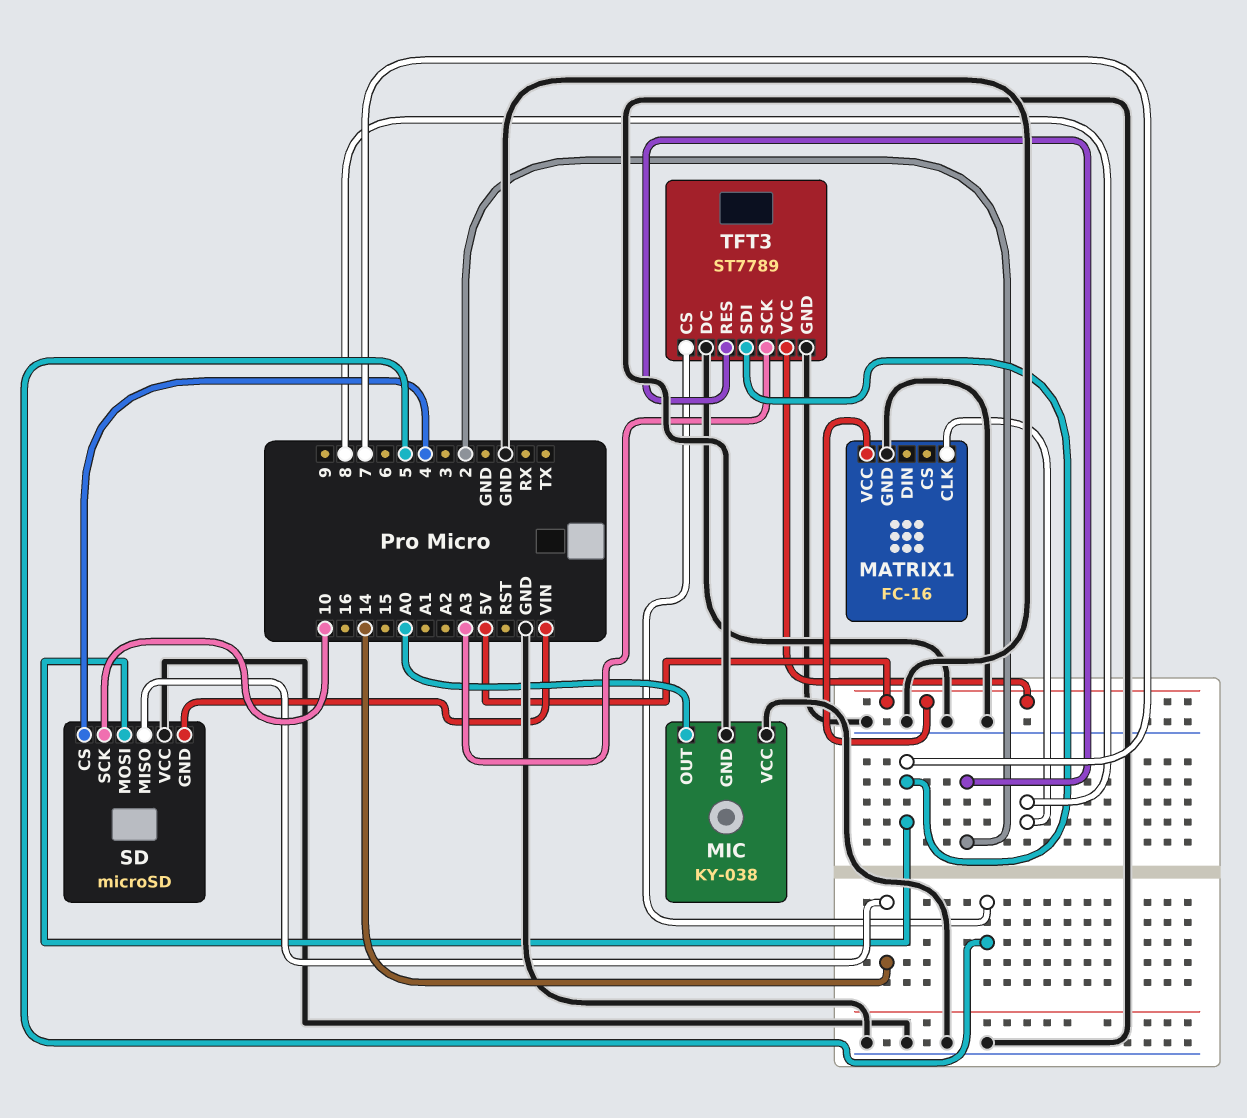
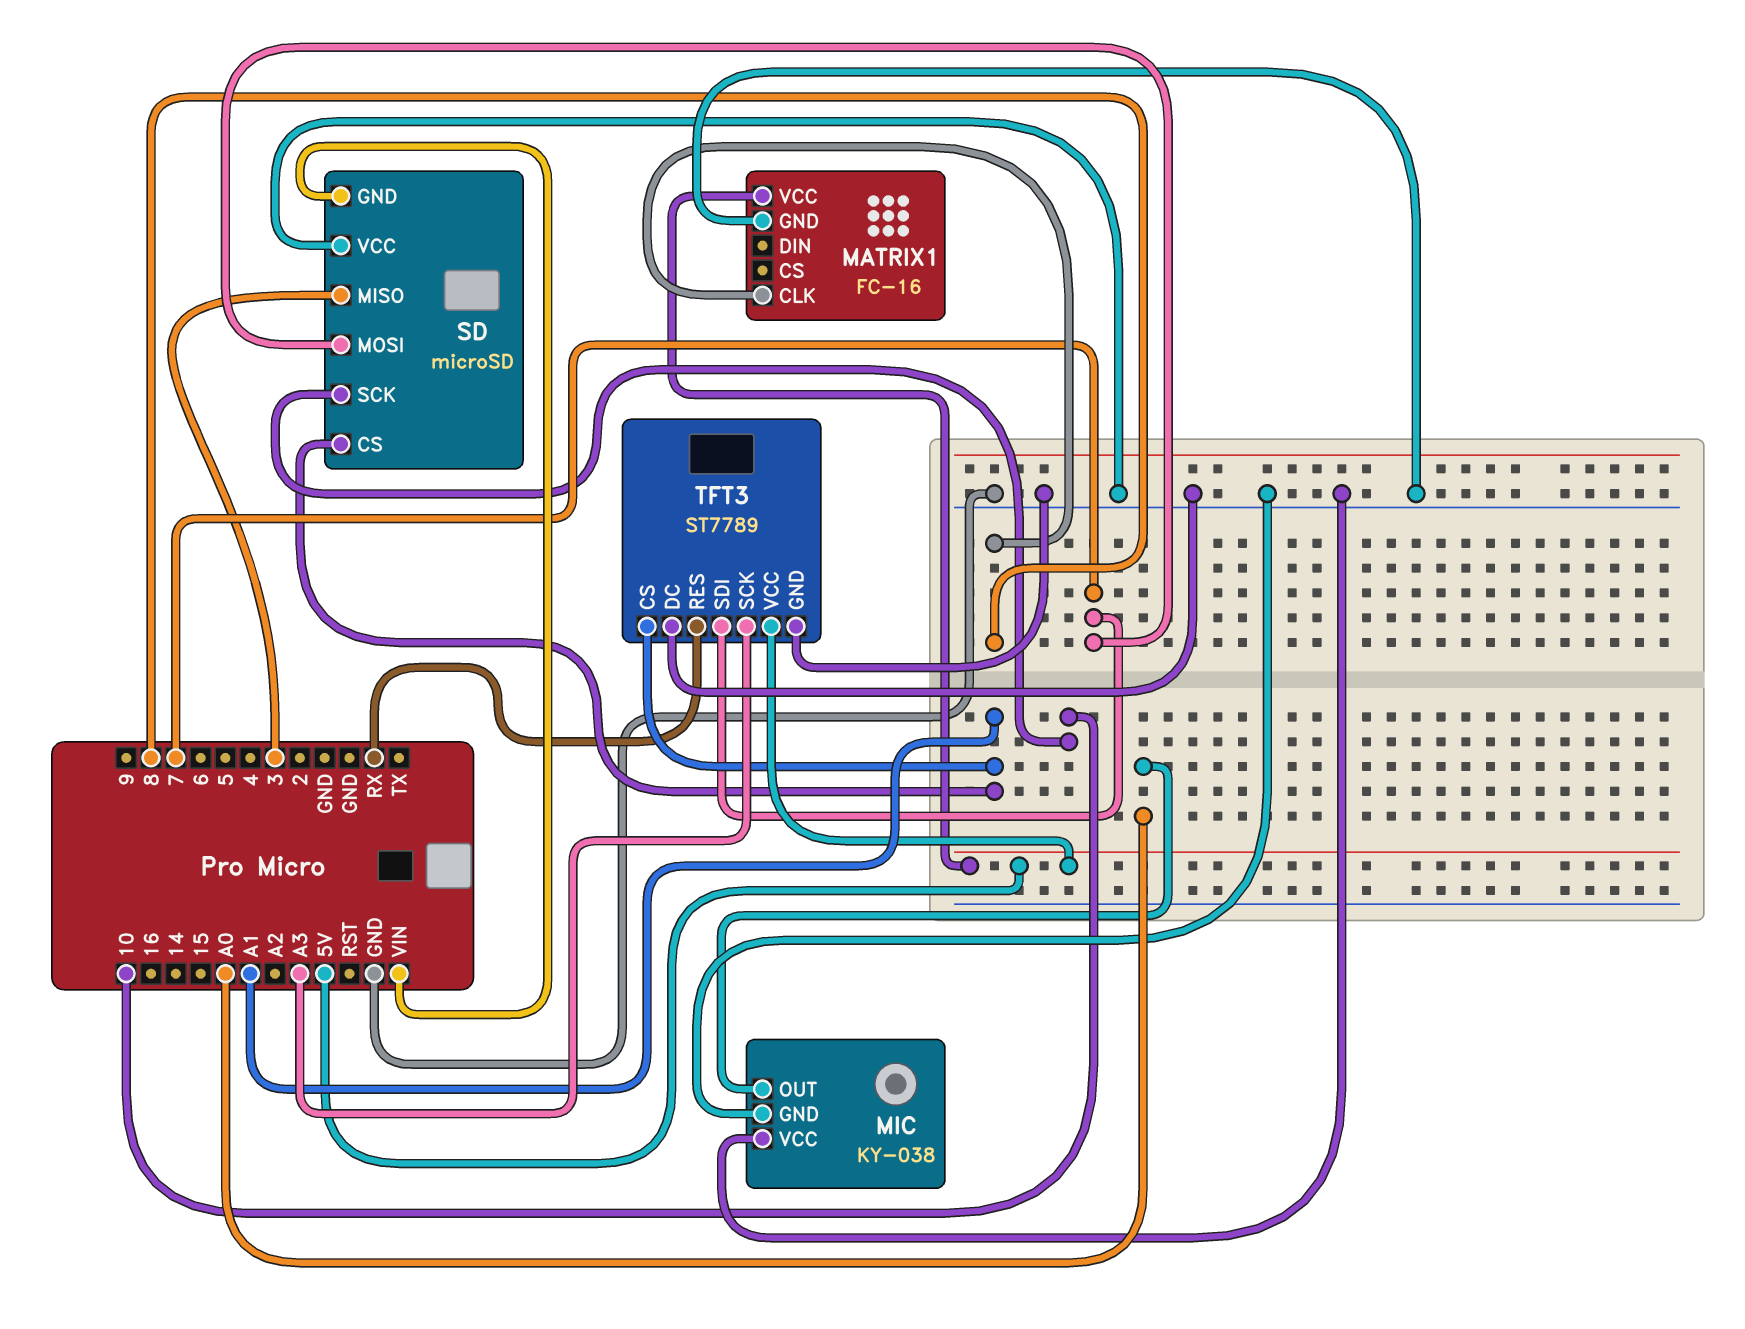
SD pin CS: 4 -> A1
SD pin MISO: 14 -> 3
TFT3 pin CS: 5 -> A1
TFT3 pin RES: 2 -> RX

